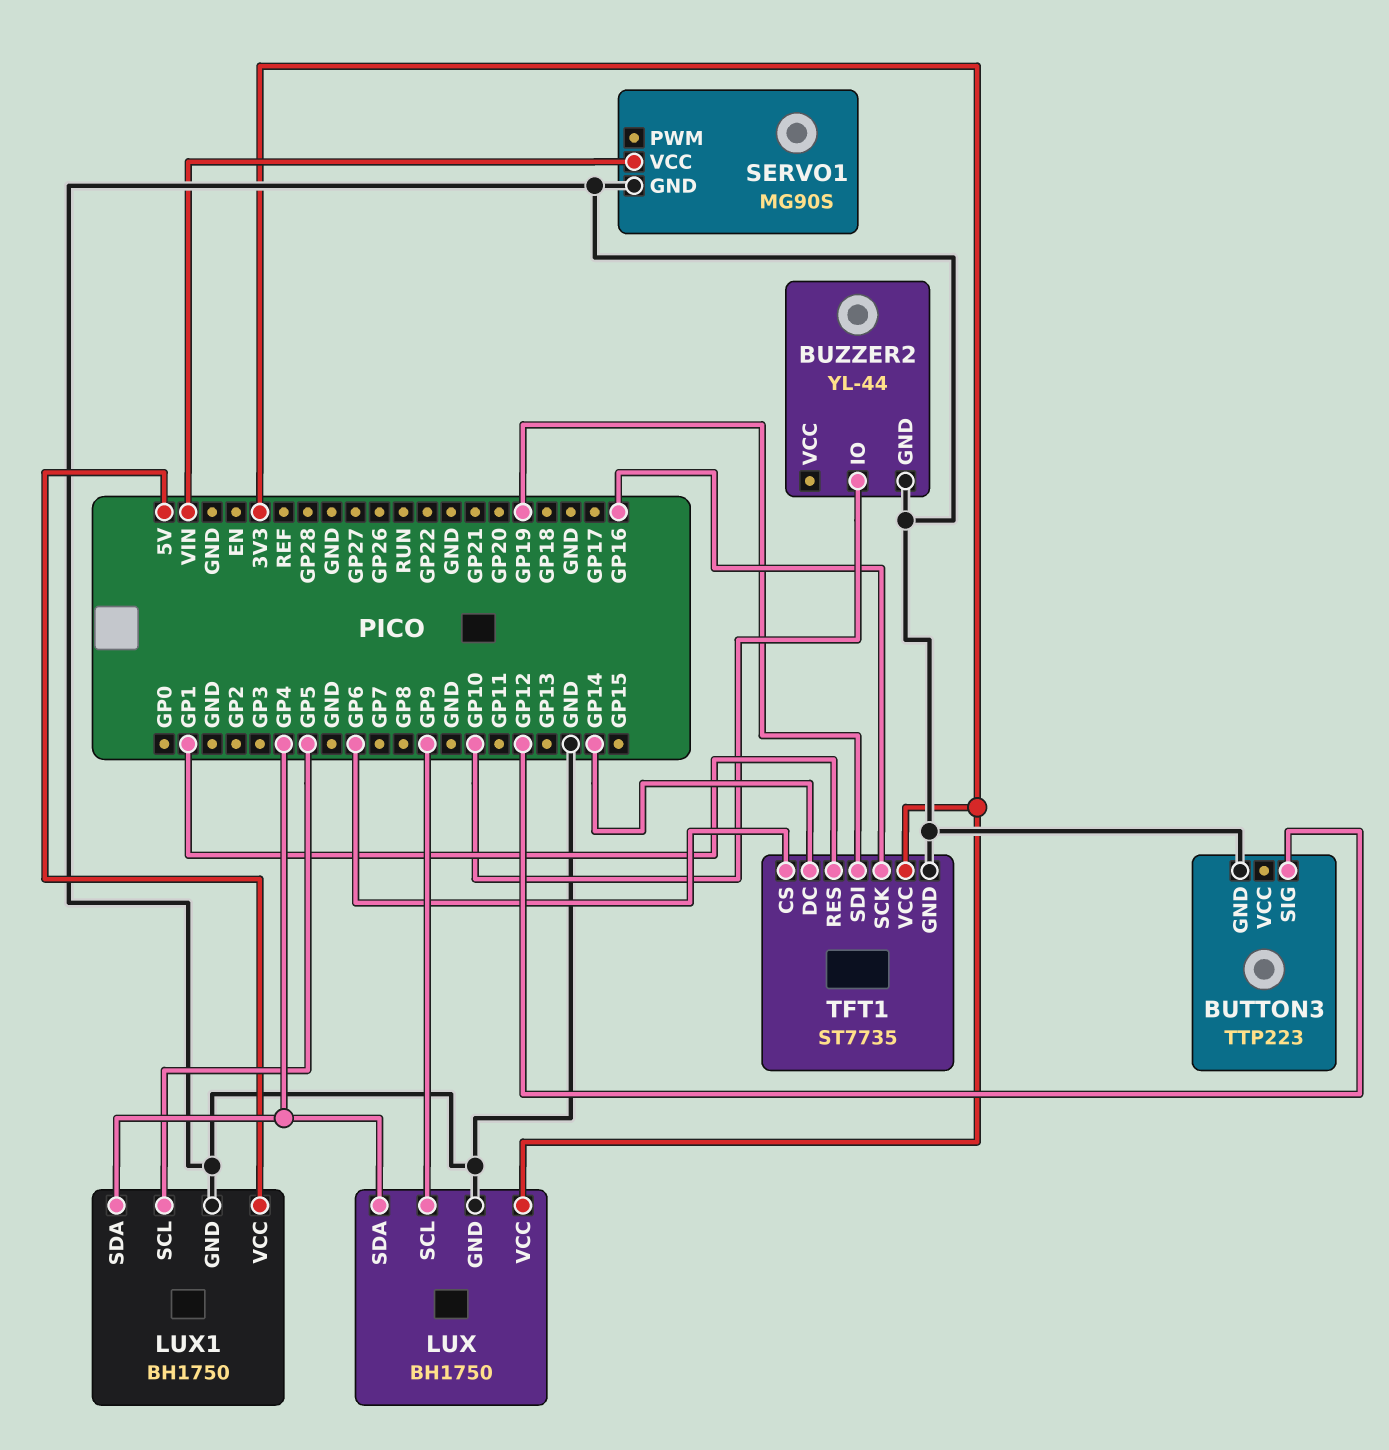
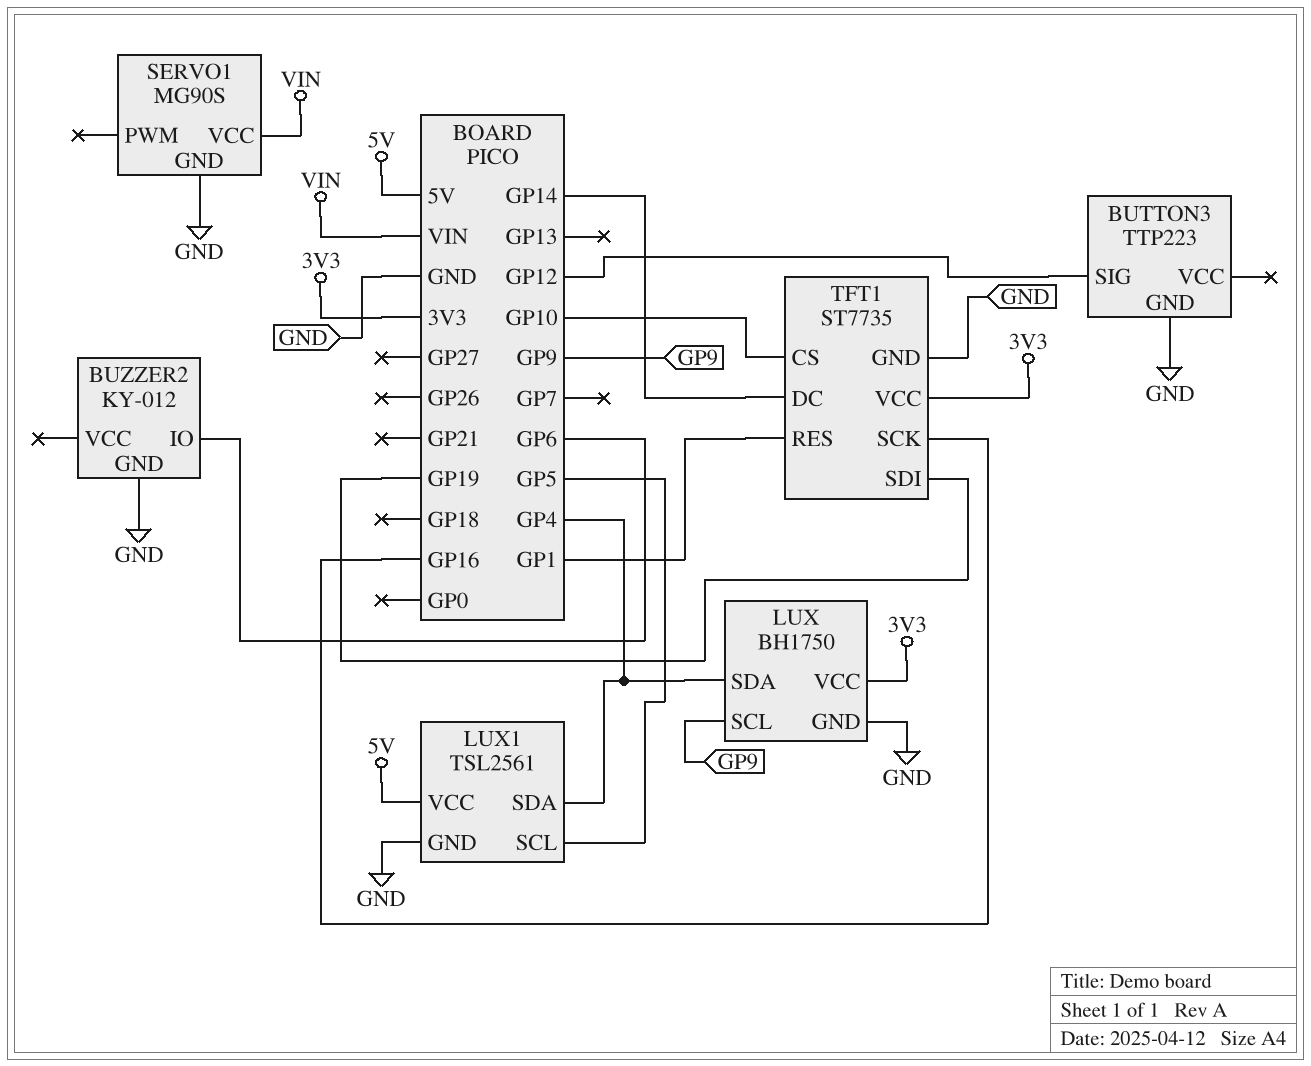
BUZZER2: YL-44 -> KY-012
BUZZER2 pin IO: GP10 -> GP6
LUX1: BH1750 -> TSL2561
TFT1 pin CS: GP6 -> GP10

